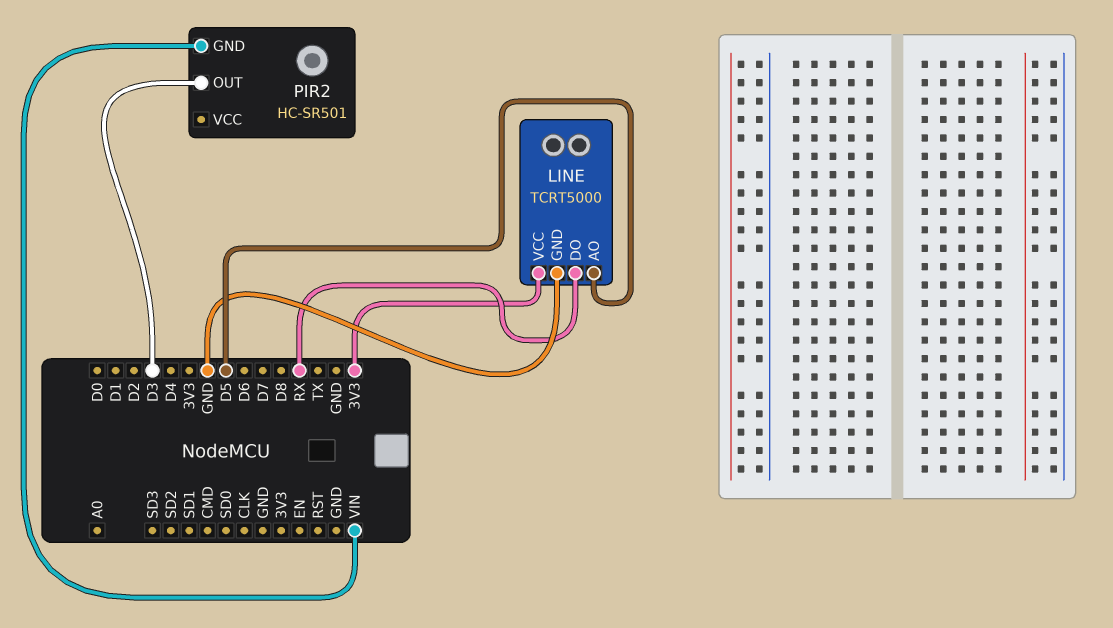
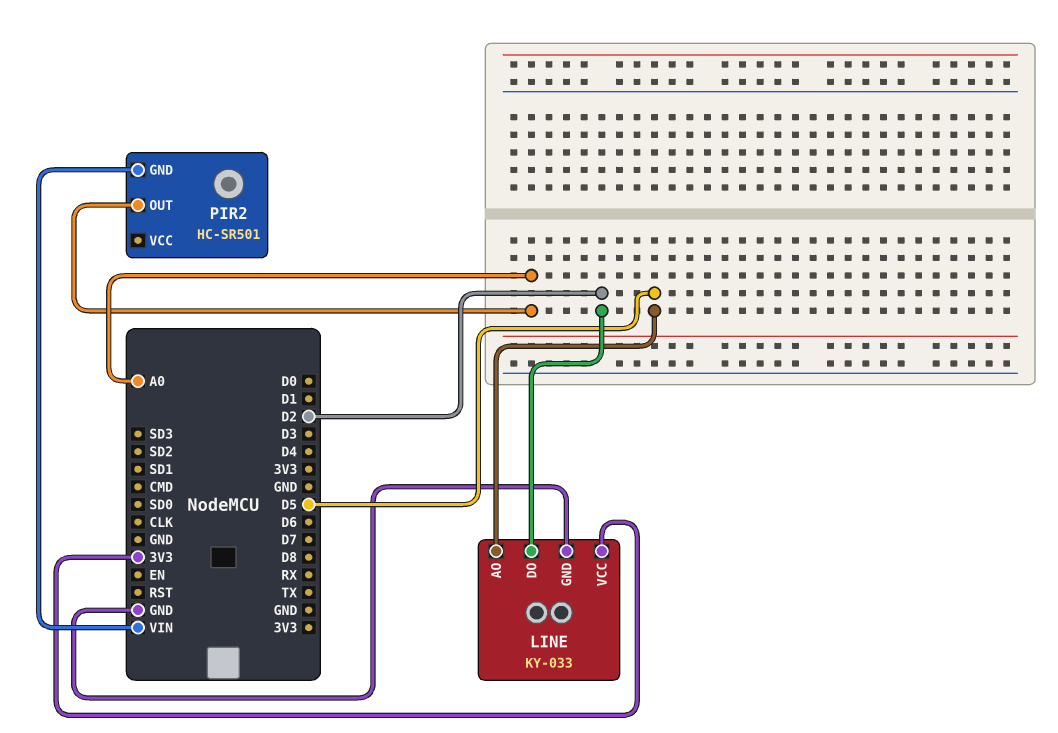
LINE: TCRT5000 -> KY-033
LINE pin DO: RX -> D2
PIR2 pin OUT: D3 -> A0

